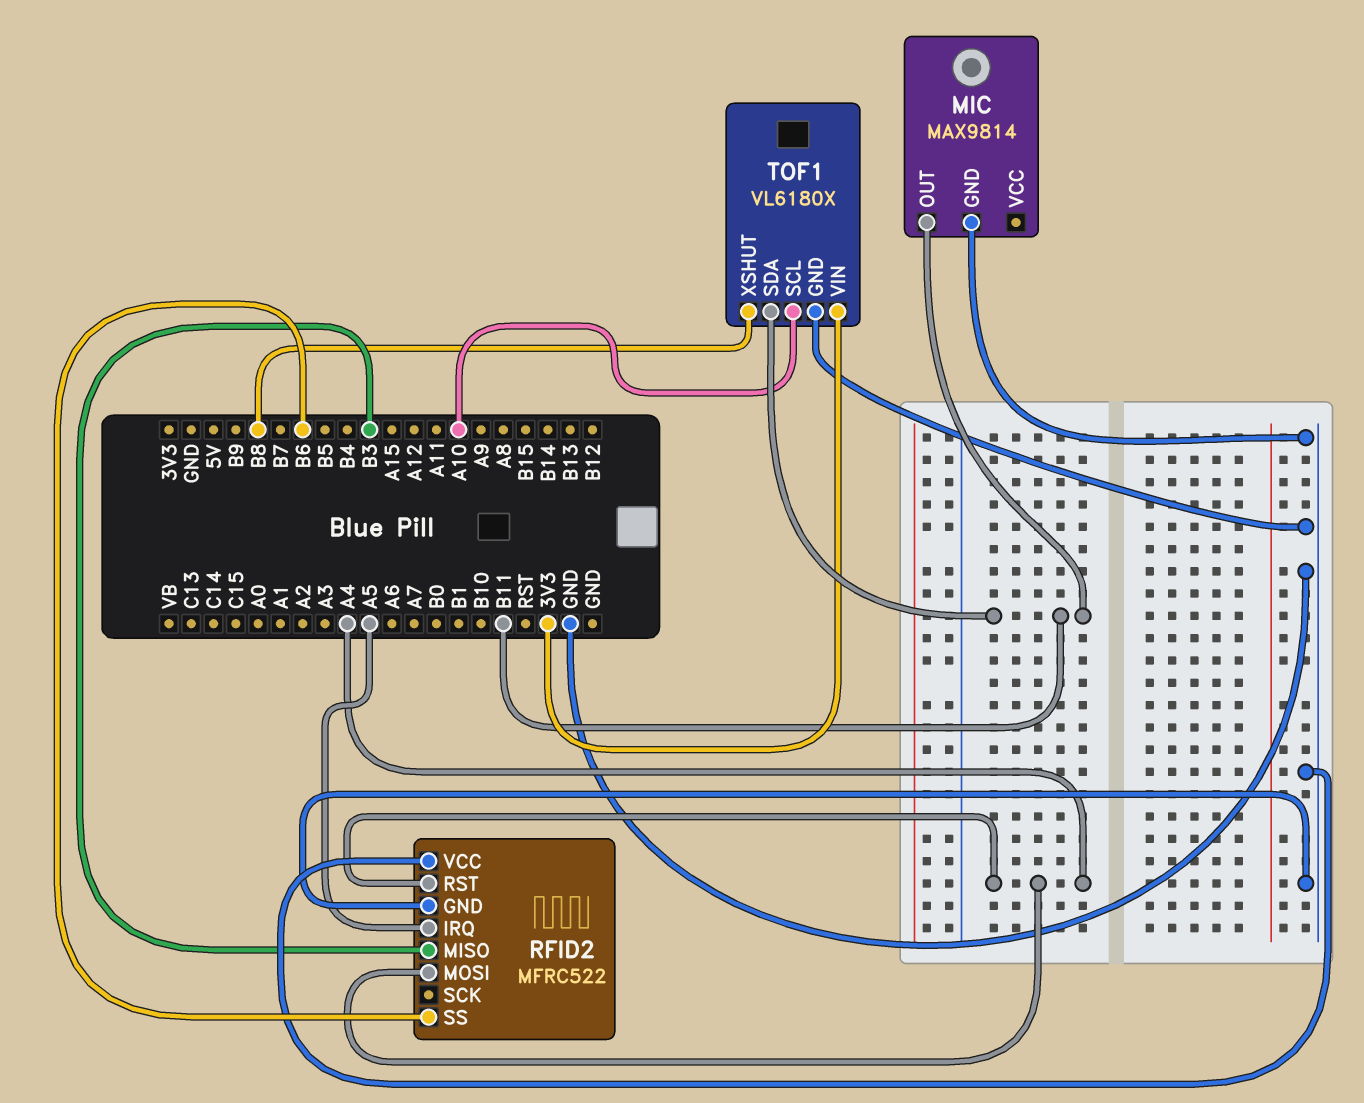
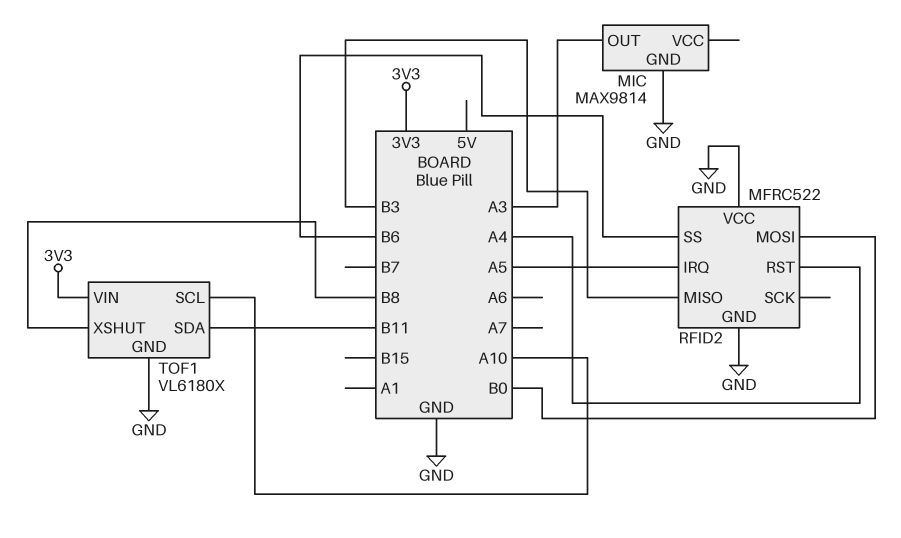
MIC pin OUT: B11 -> A3
RFID2 pin MOSI: A4 -> B0

